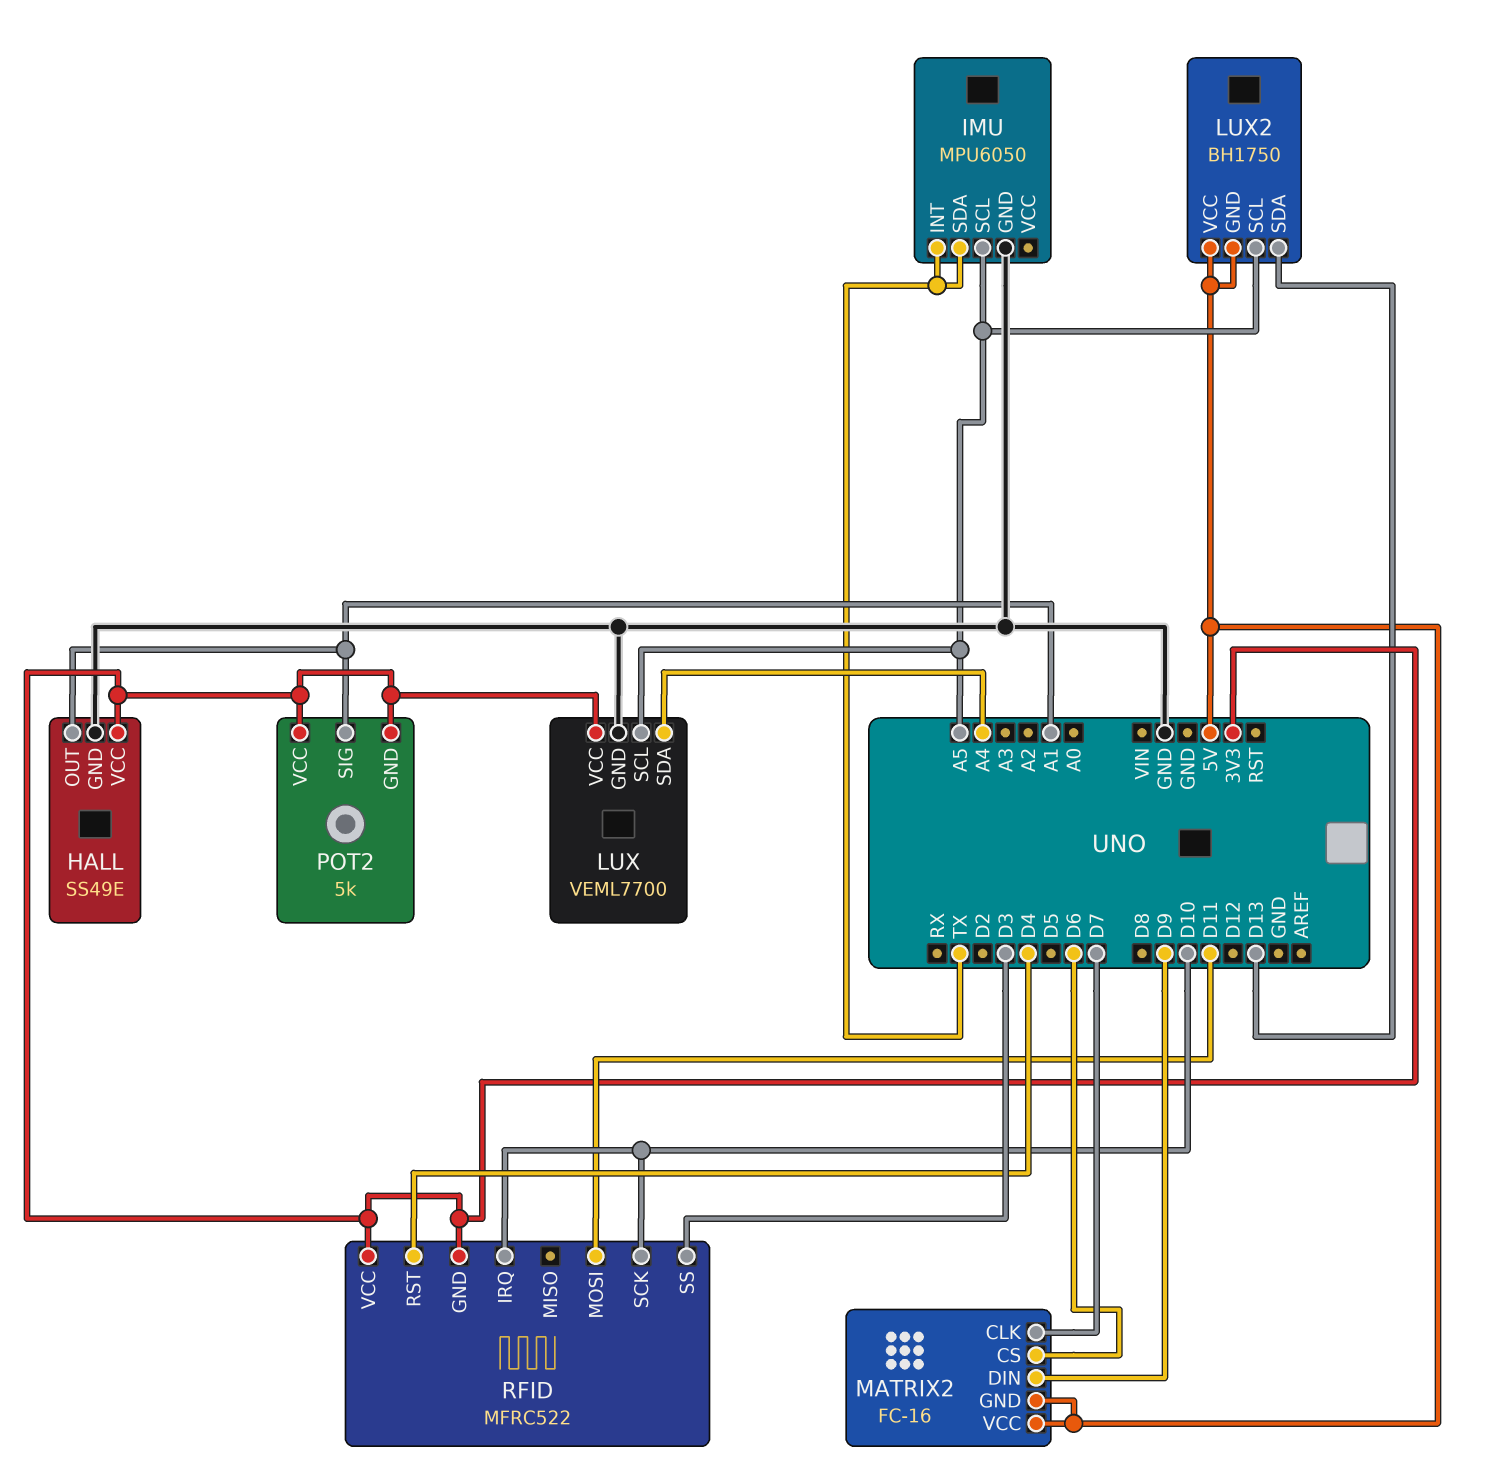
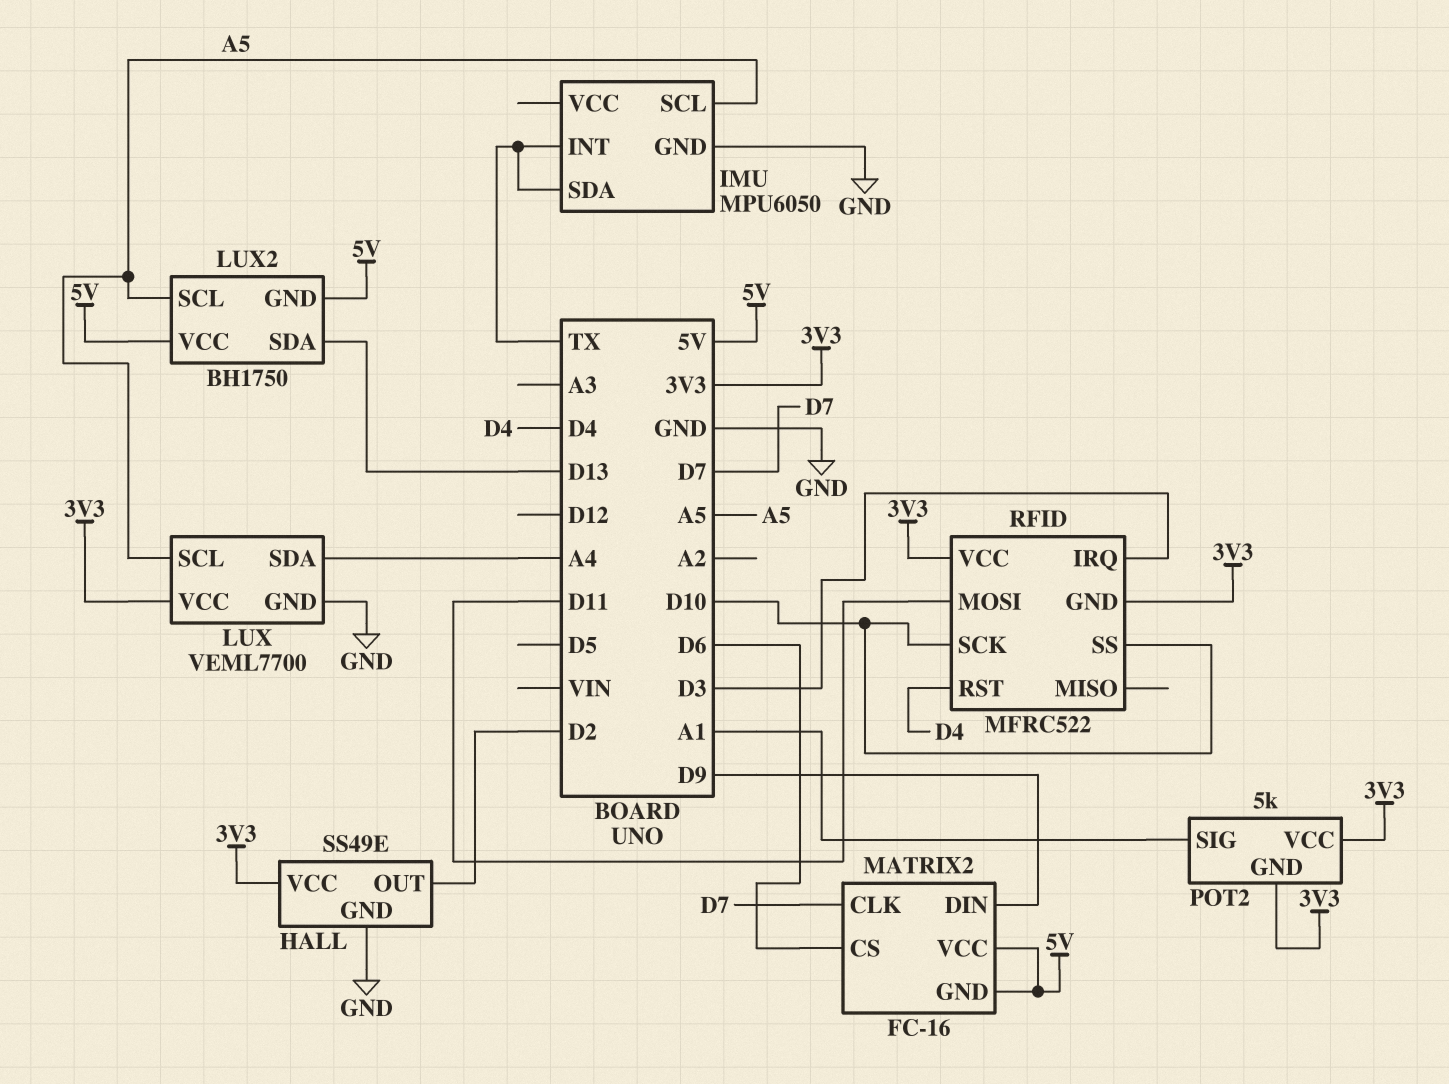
HALL pin OUT: A1 -> D2
RFID pin IRQ: D10 -> D3
RFID pin SS: D3 -> D10

